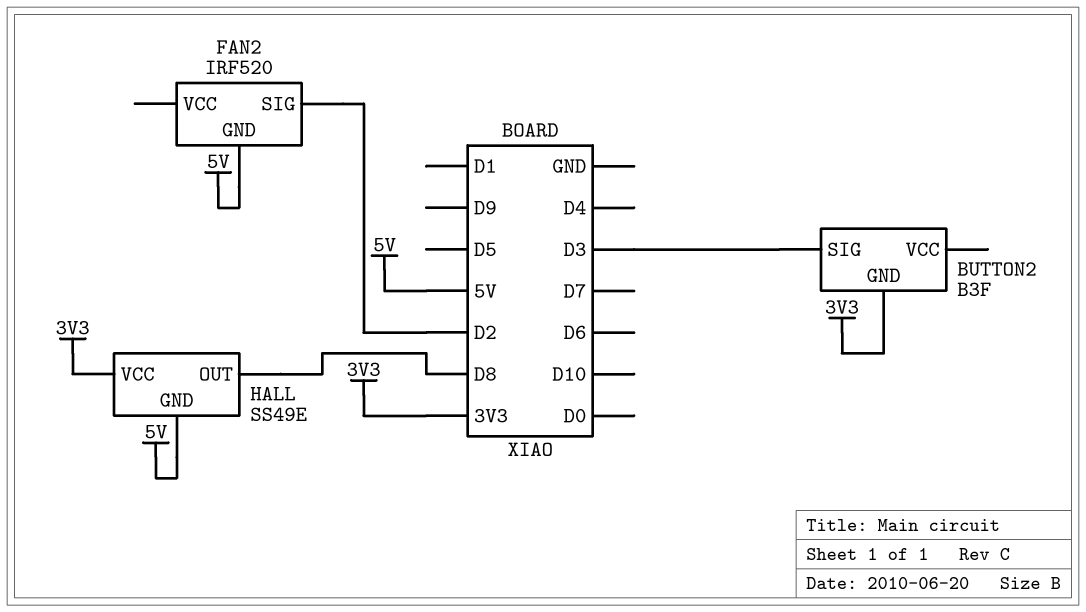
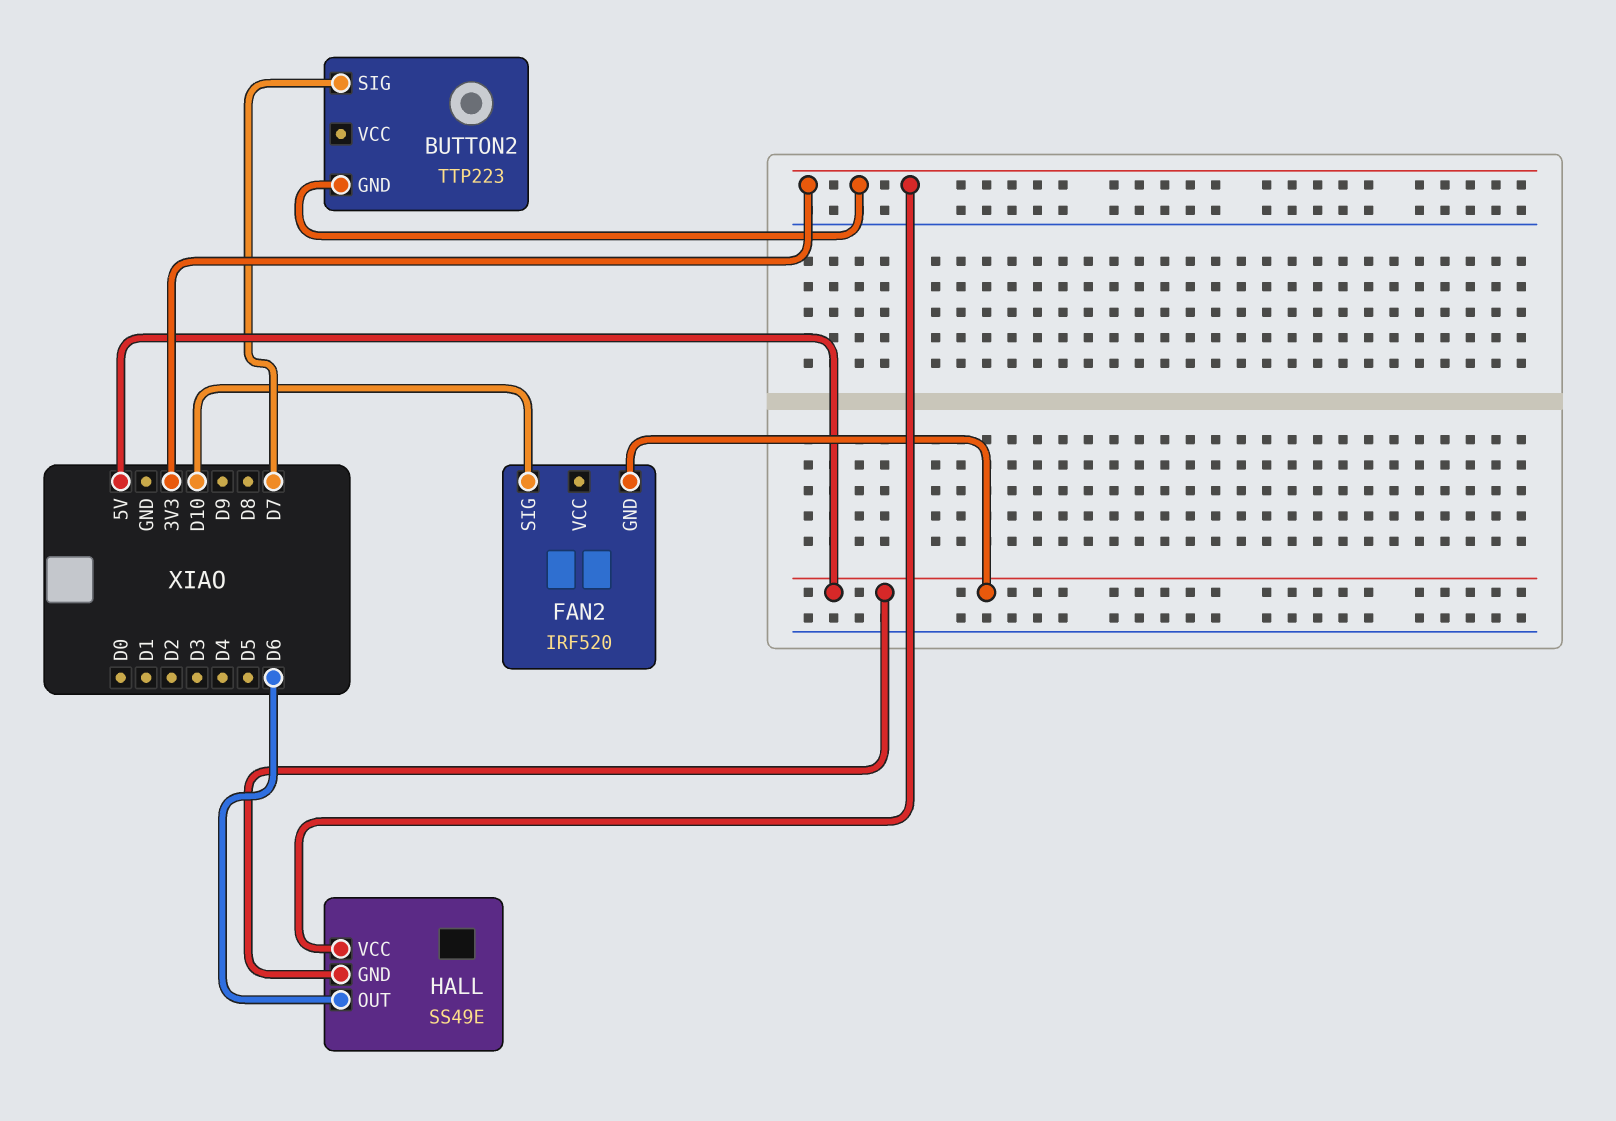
BUTTON2: B3F -> TTP223
BUTTON2 pin SIG: D3 -> D7
FAN2 pin SIG: D2 -> D10
HALL pin OUT: D8 -> D6

